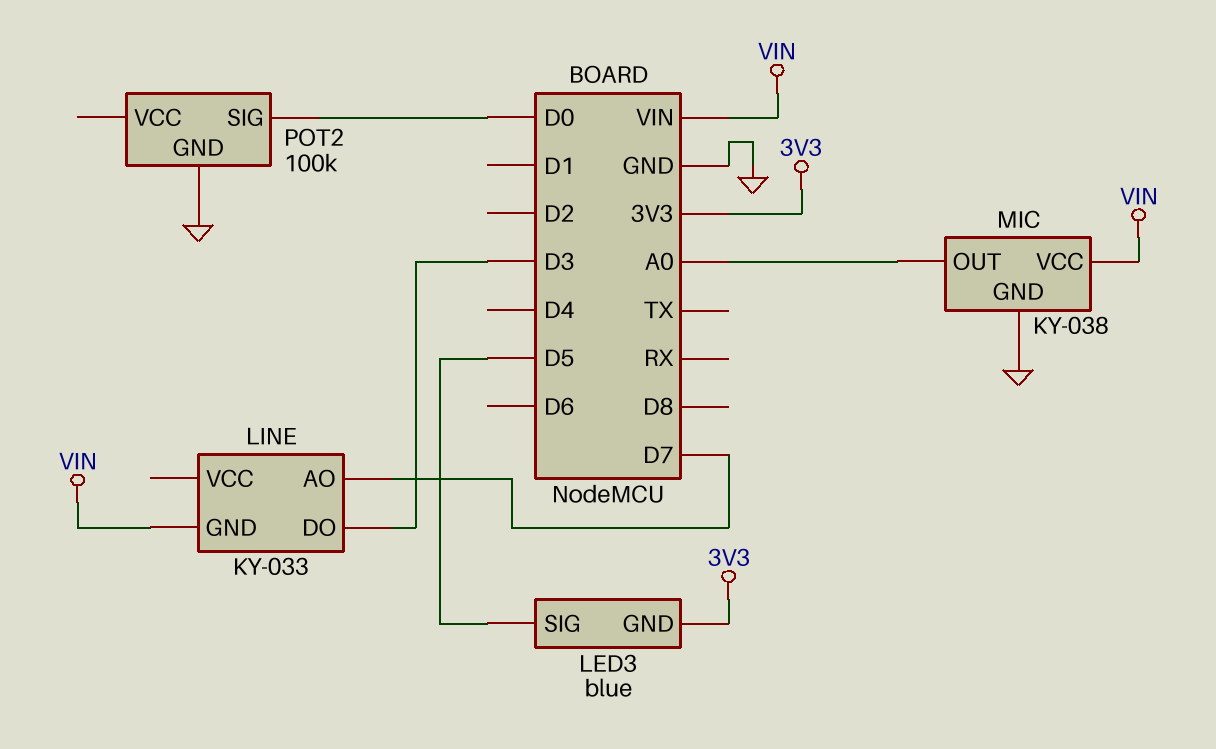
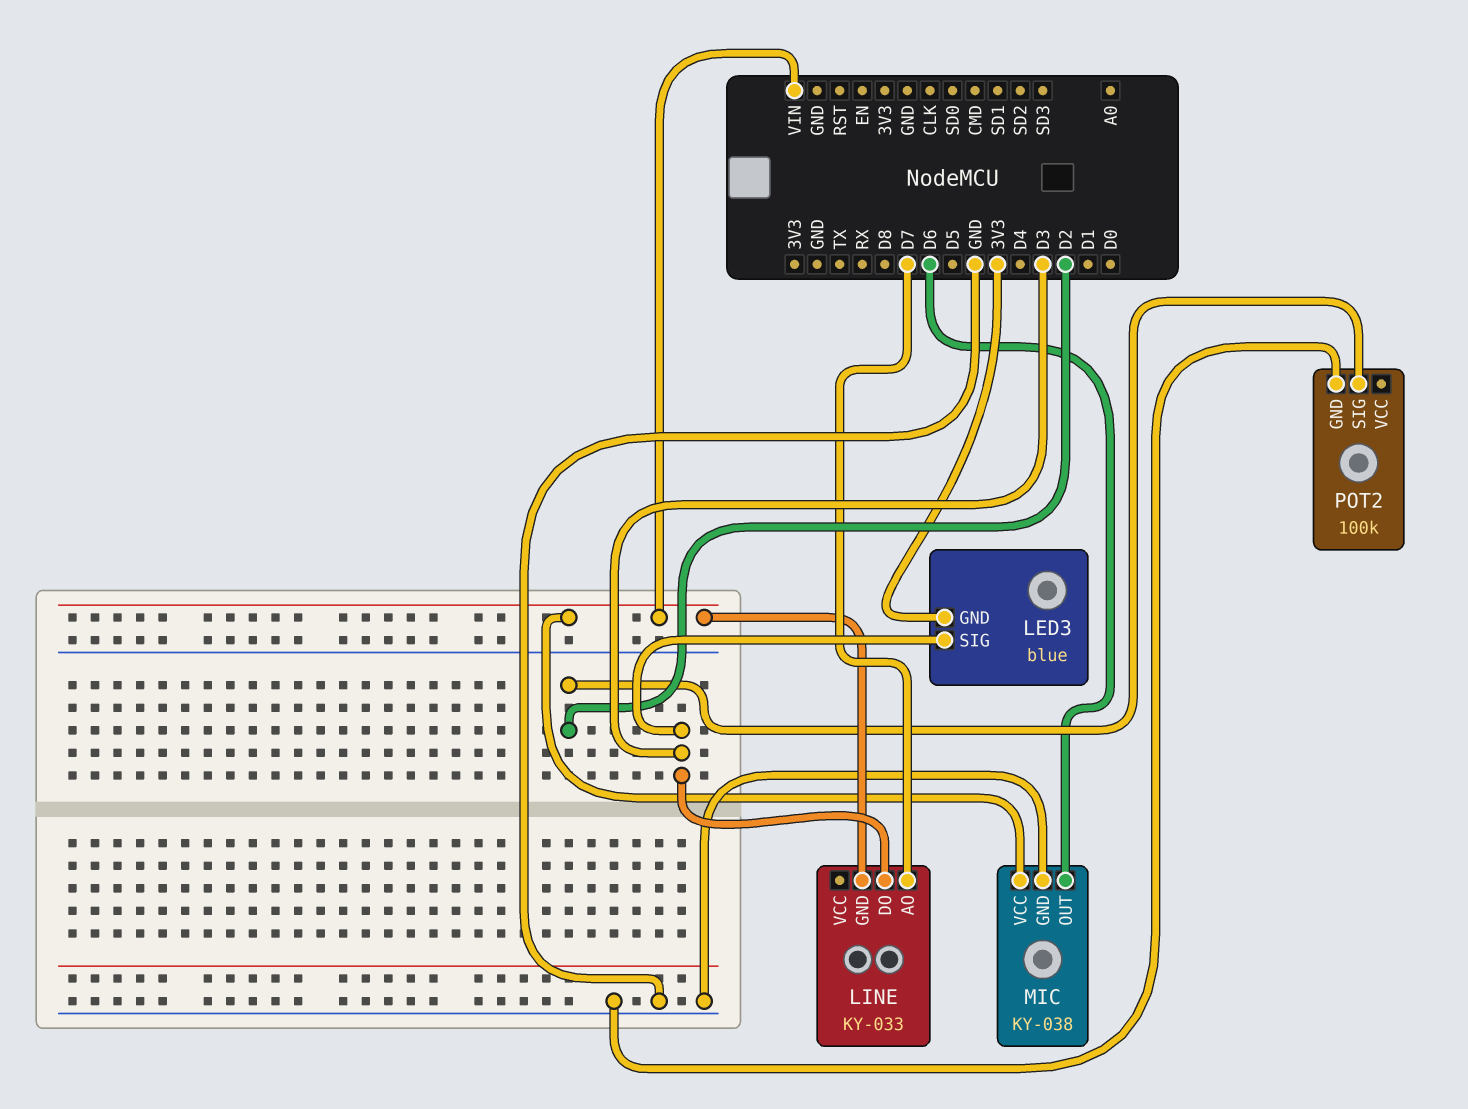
LED3 pin SIG: D5 -> D3
MIC pin OUT: A0 -> D6
POT2 pin SIG: D0 -> D2

